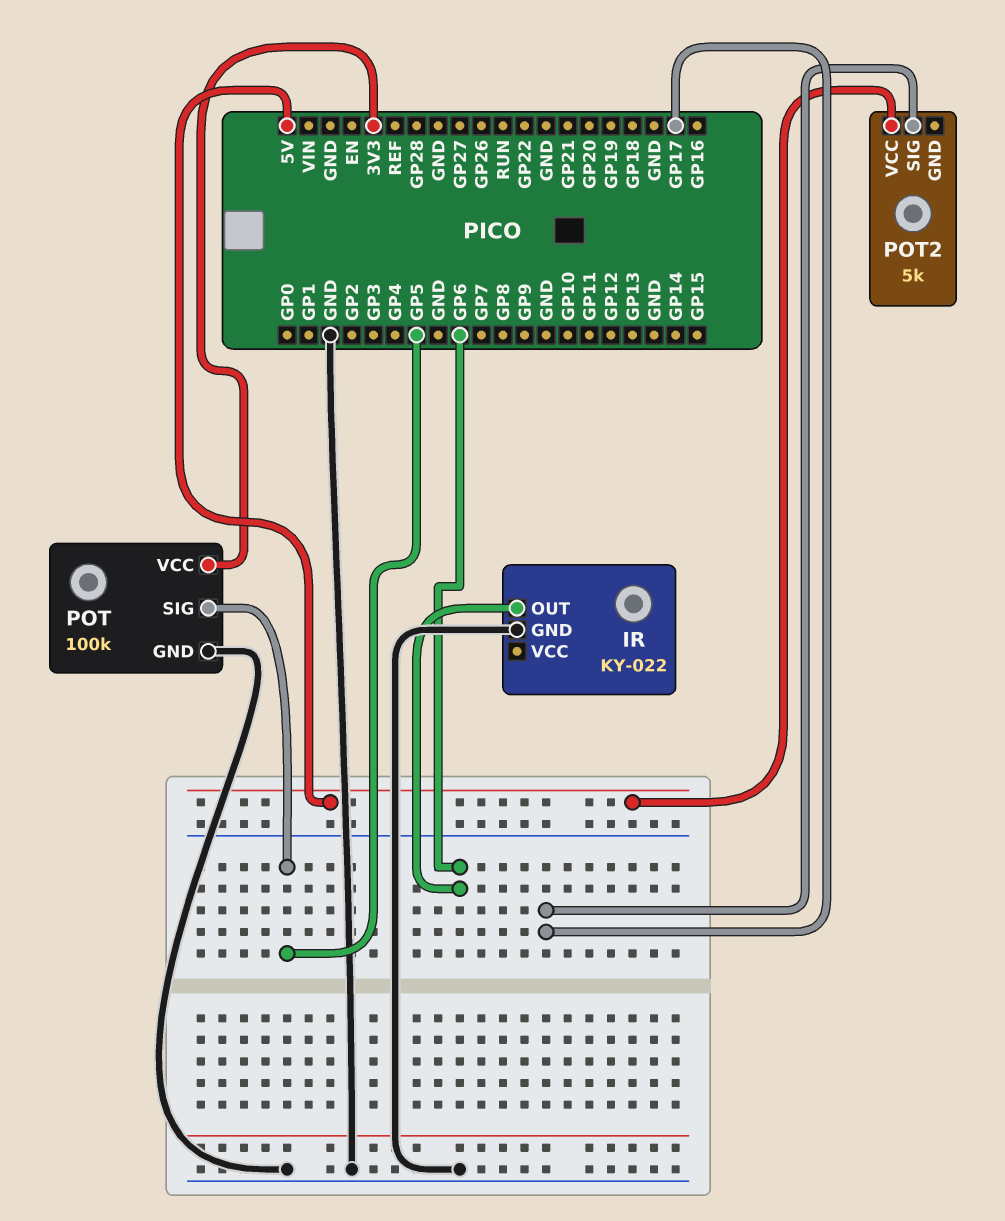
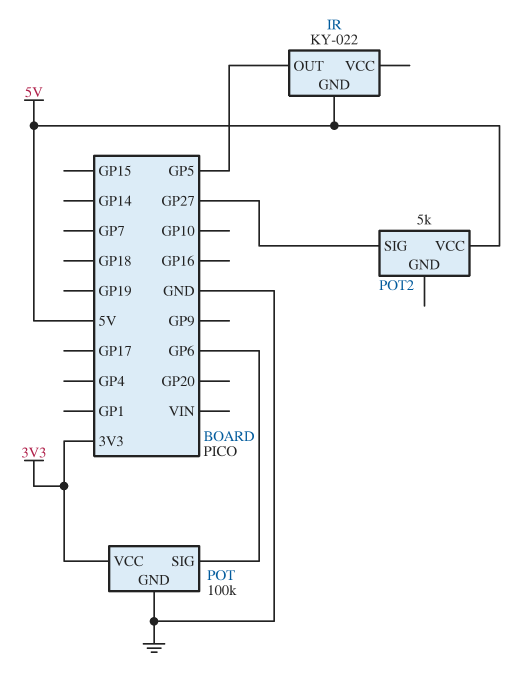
IR pin GND: GND -> 5V
IR pin OUT: GP6 -> GP5
POT pin SIG: GP5 -> GP6
POT2 pin SIG: GP17 -> GP27

